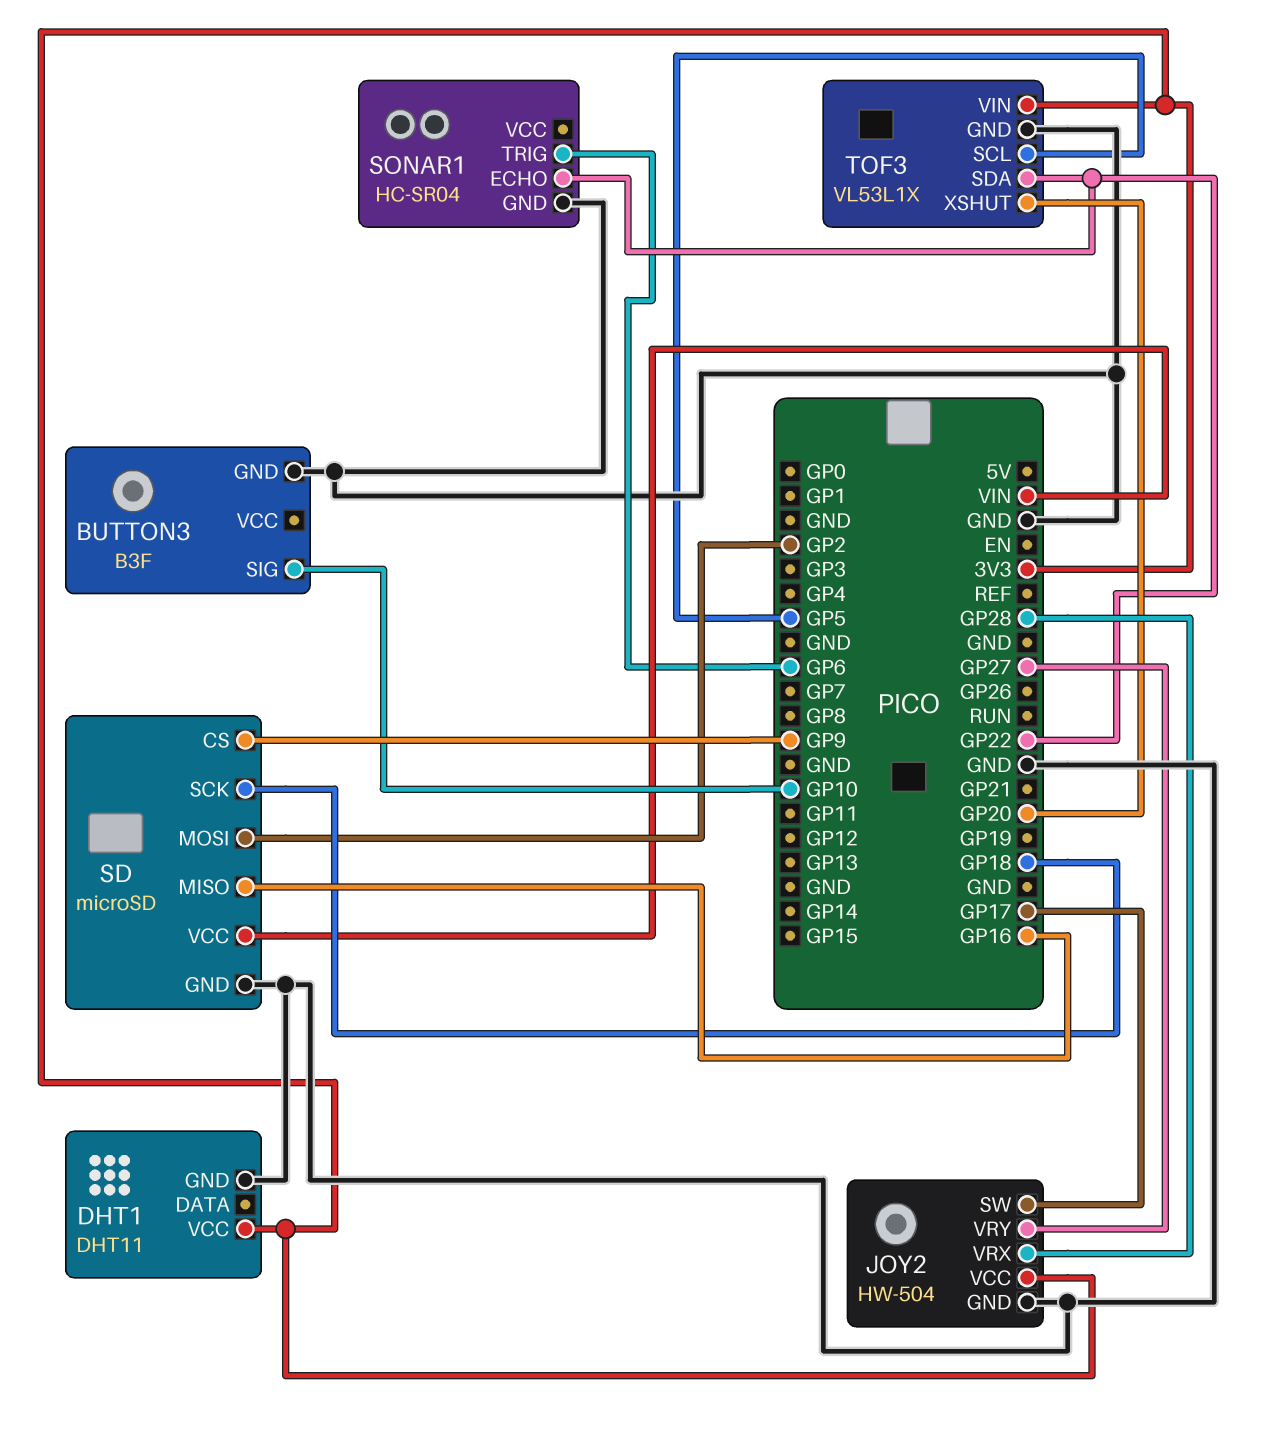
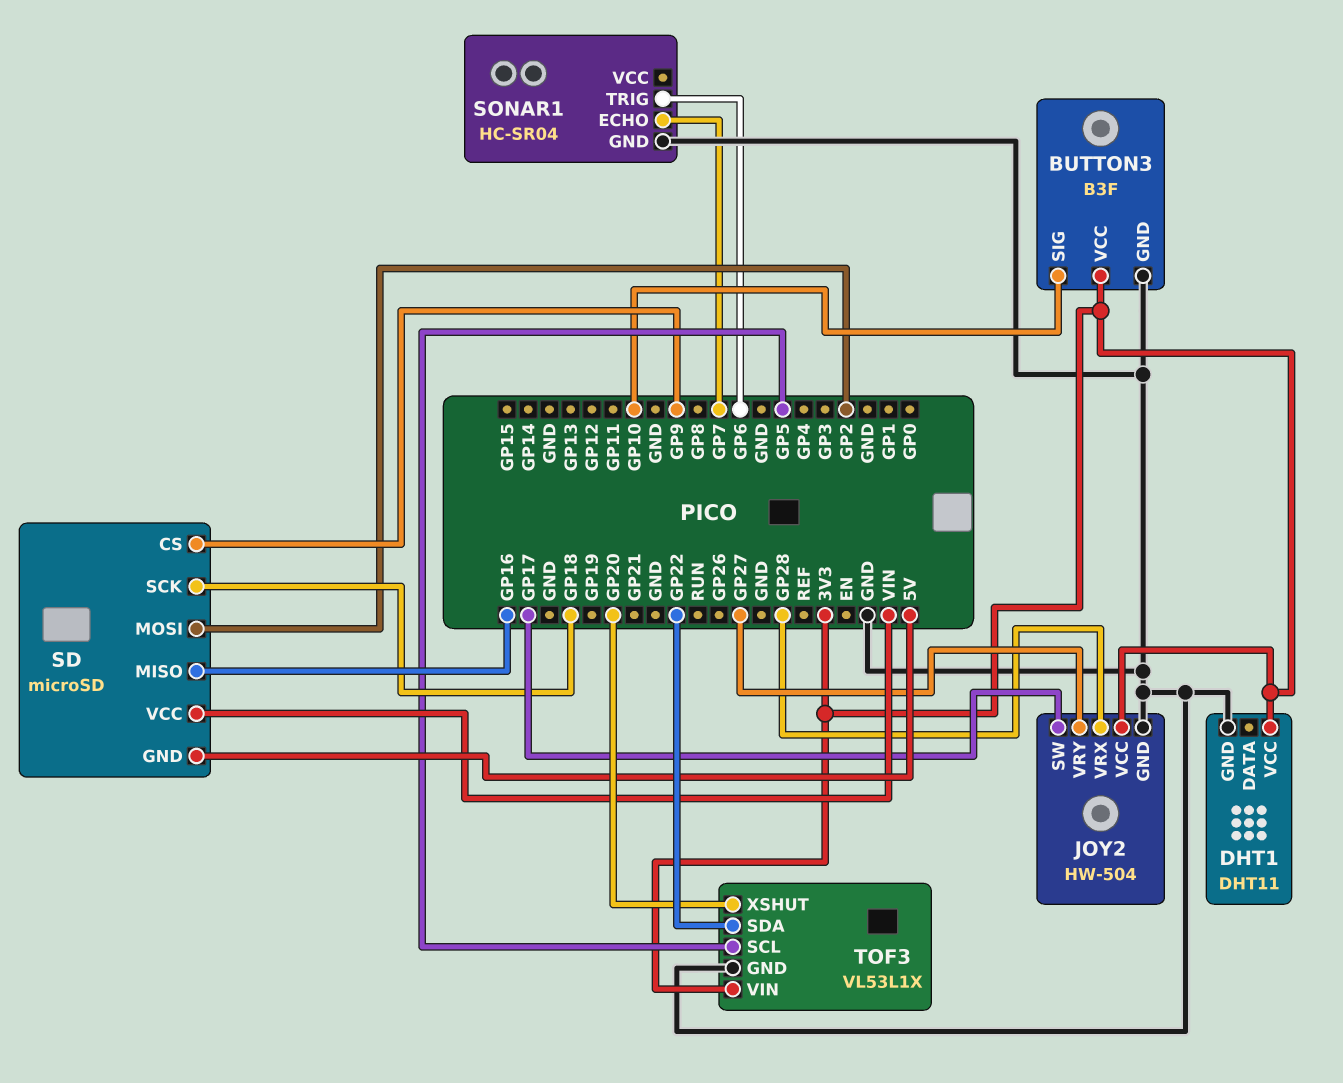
BUTTON3 pin VCC: none -> 3V3
SD pin GND: GND -> 5V
SONAR1 pin ECHO: GP22 -> GP7

